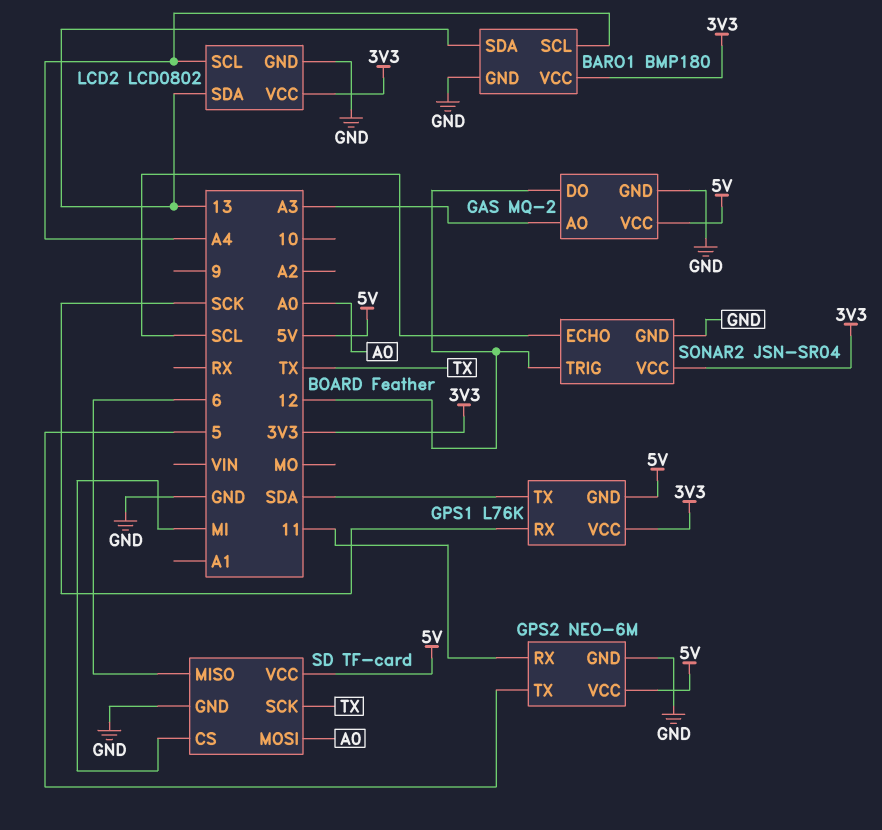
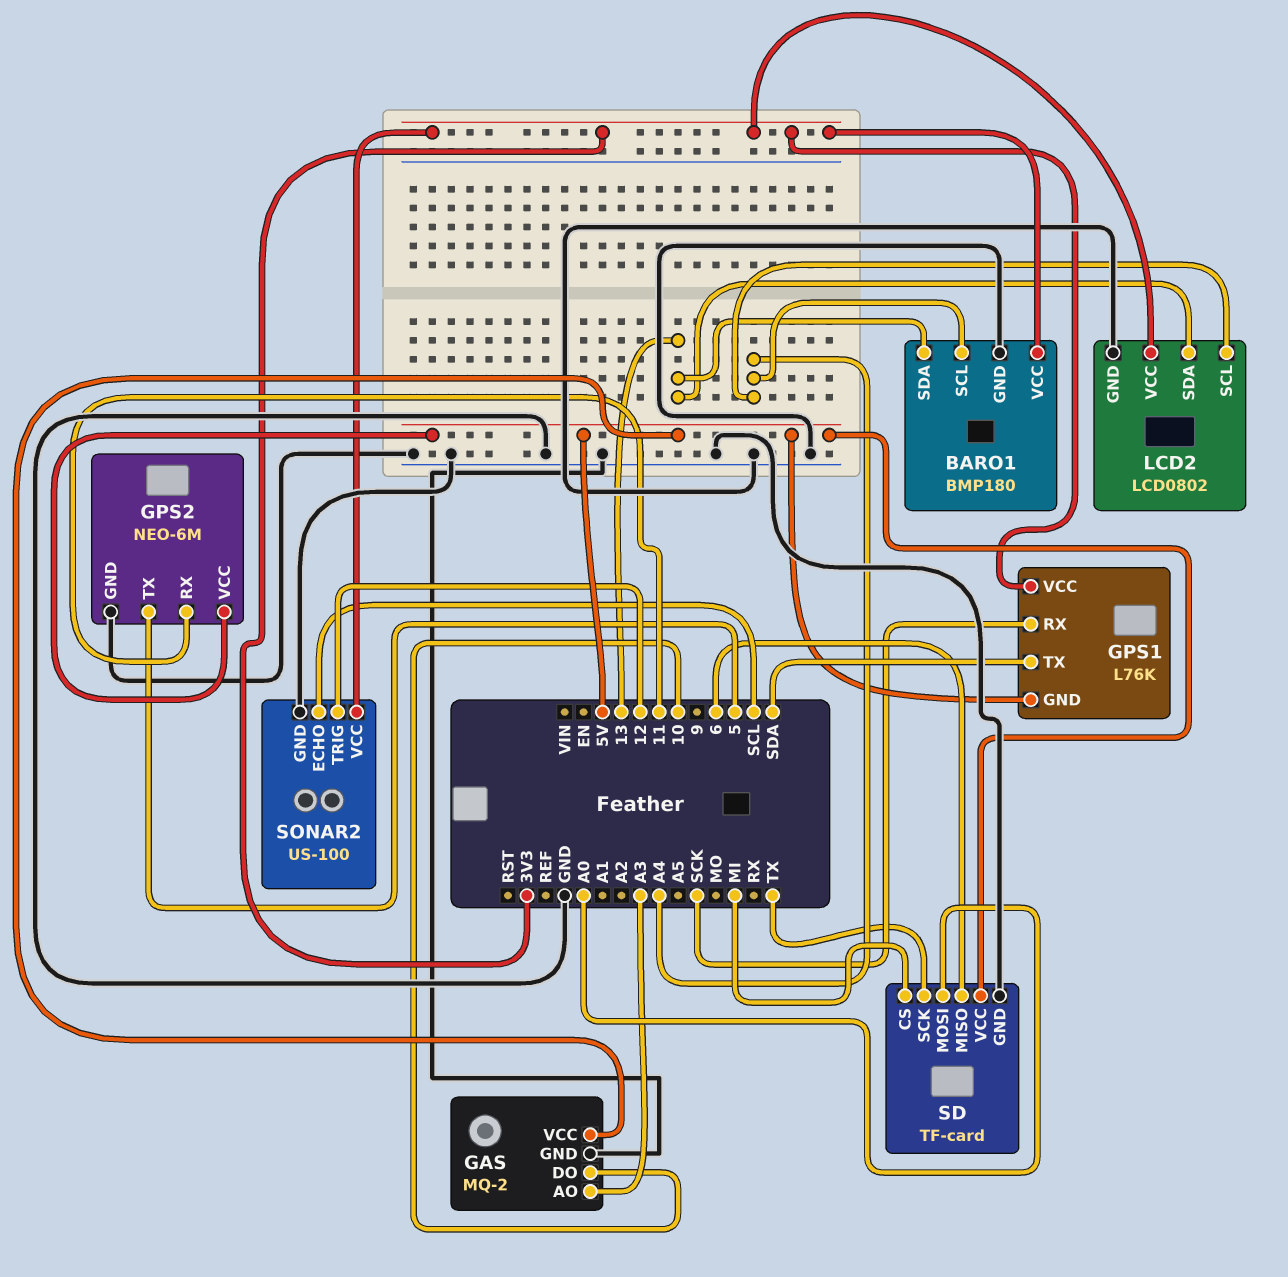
GAS pin DO: 12 -> 10
SONAR2: JSN-SR04 -> US-100

